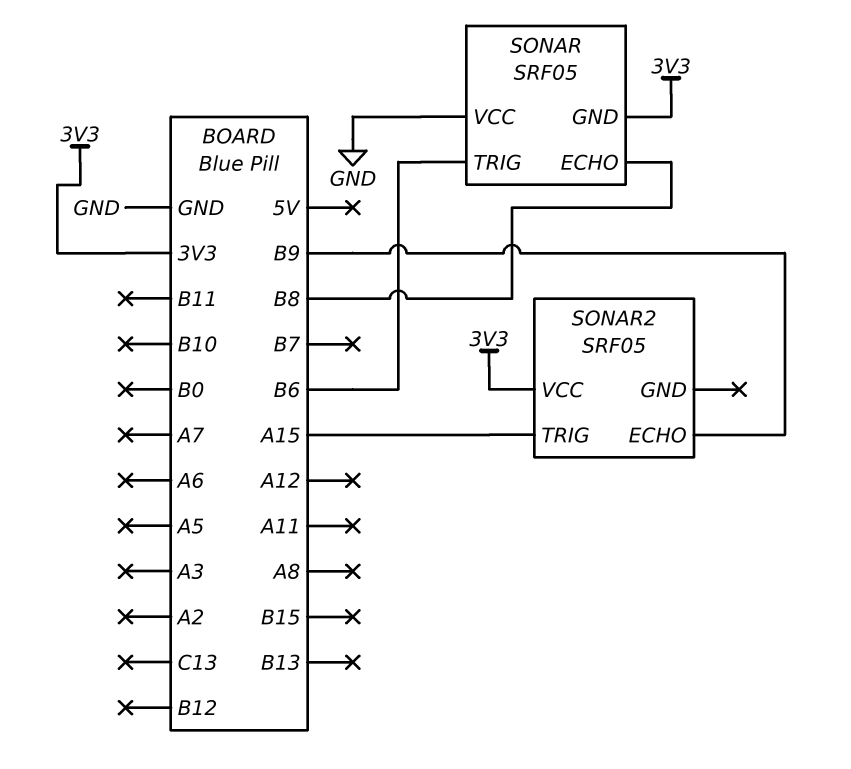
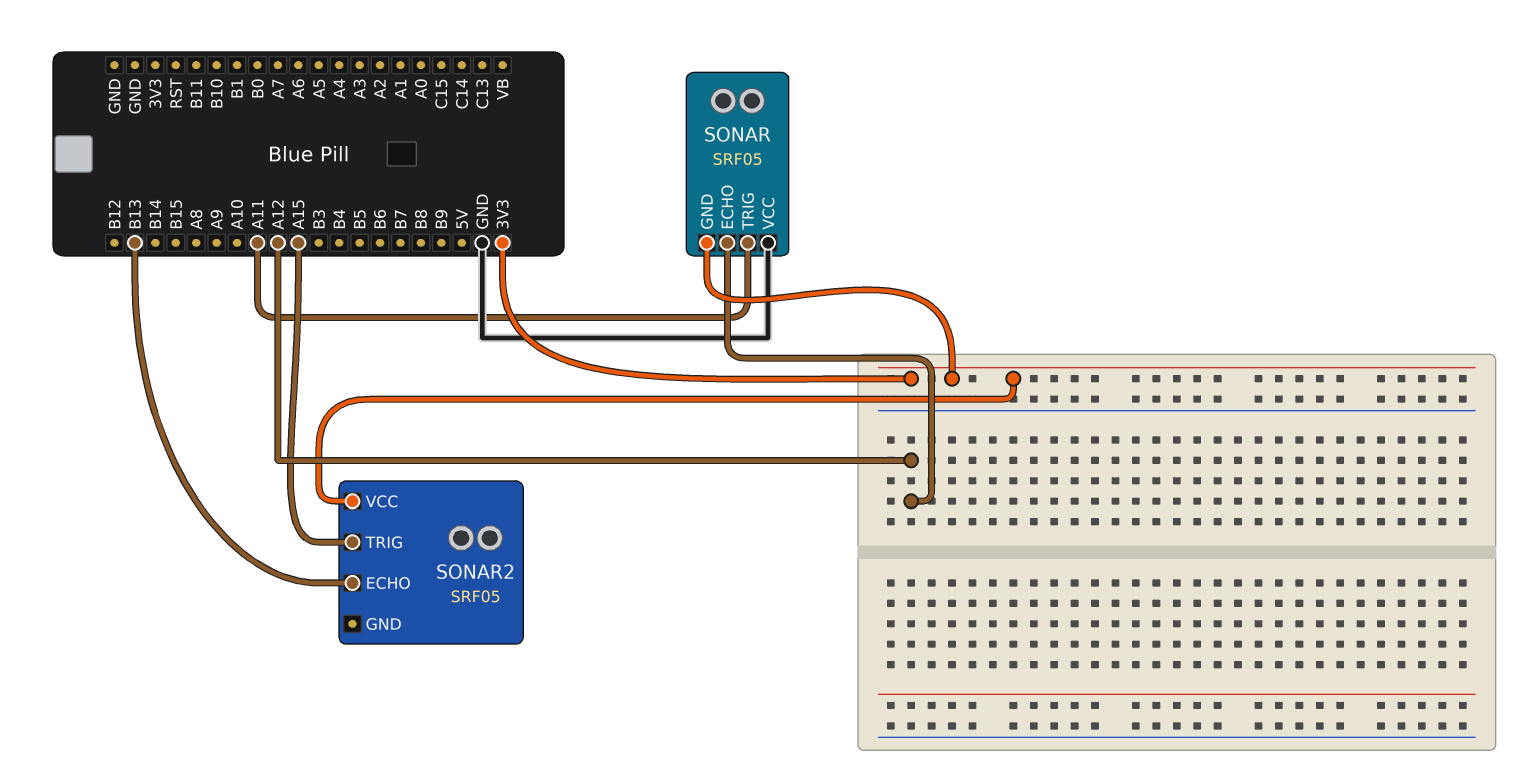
SONAR pin ECHO: B8 -> A12
SONAR pin TRIG: B6 -> A11
SONAR2 pin ECHO: B9 -> B13

